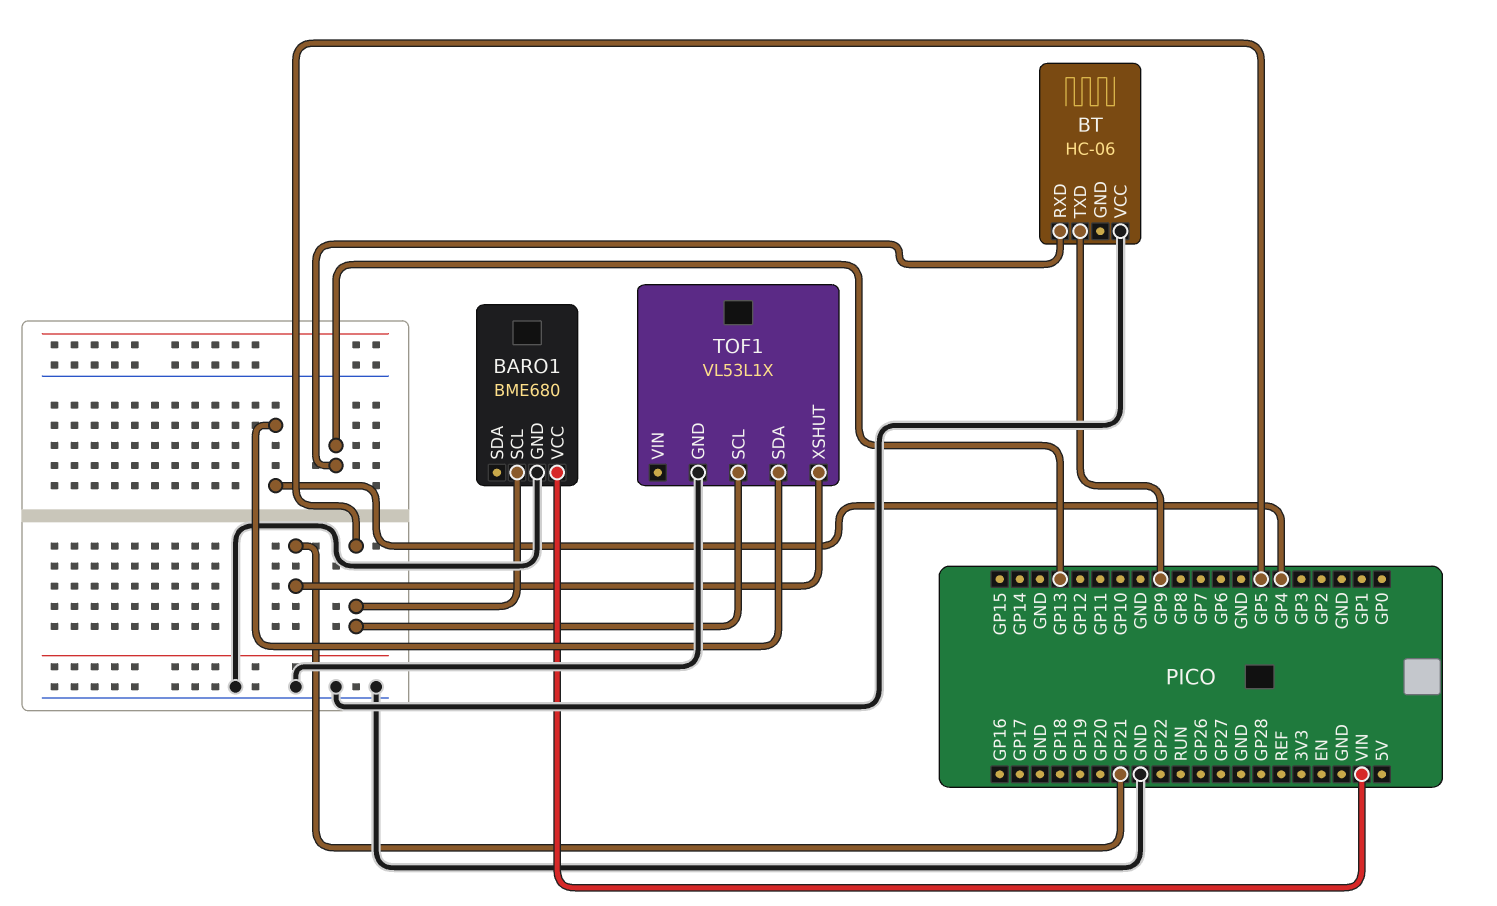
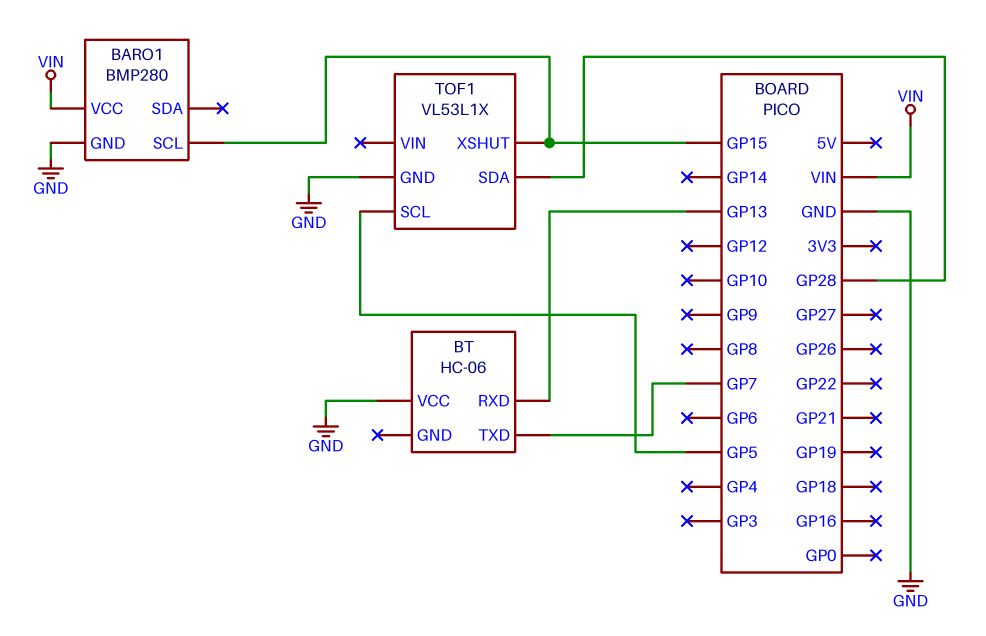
BARO1: BME680 -> BMP280
BARO1 pin SCL: GP5 -> GP15
BT pin TXD: GP9 -> GP7
TOF1 pin SDA: GP4 -> GP28
TOF1 pin XSHUT: GP21 -> GP15

